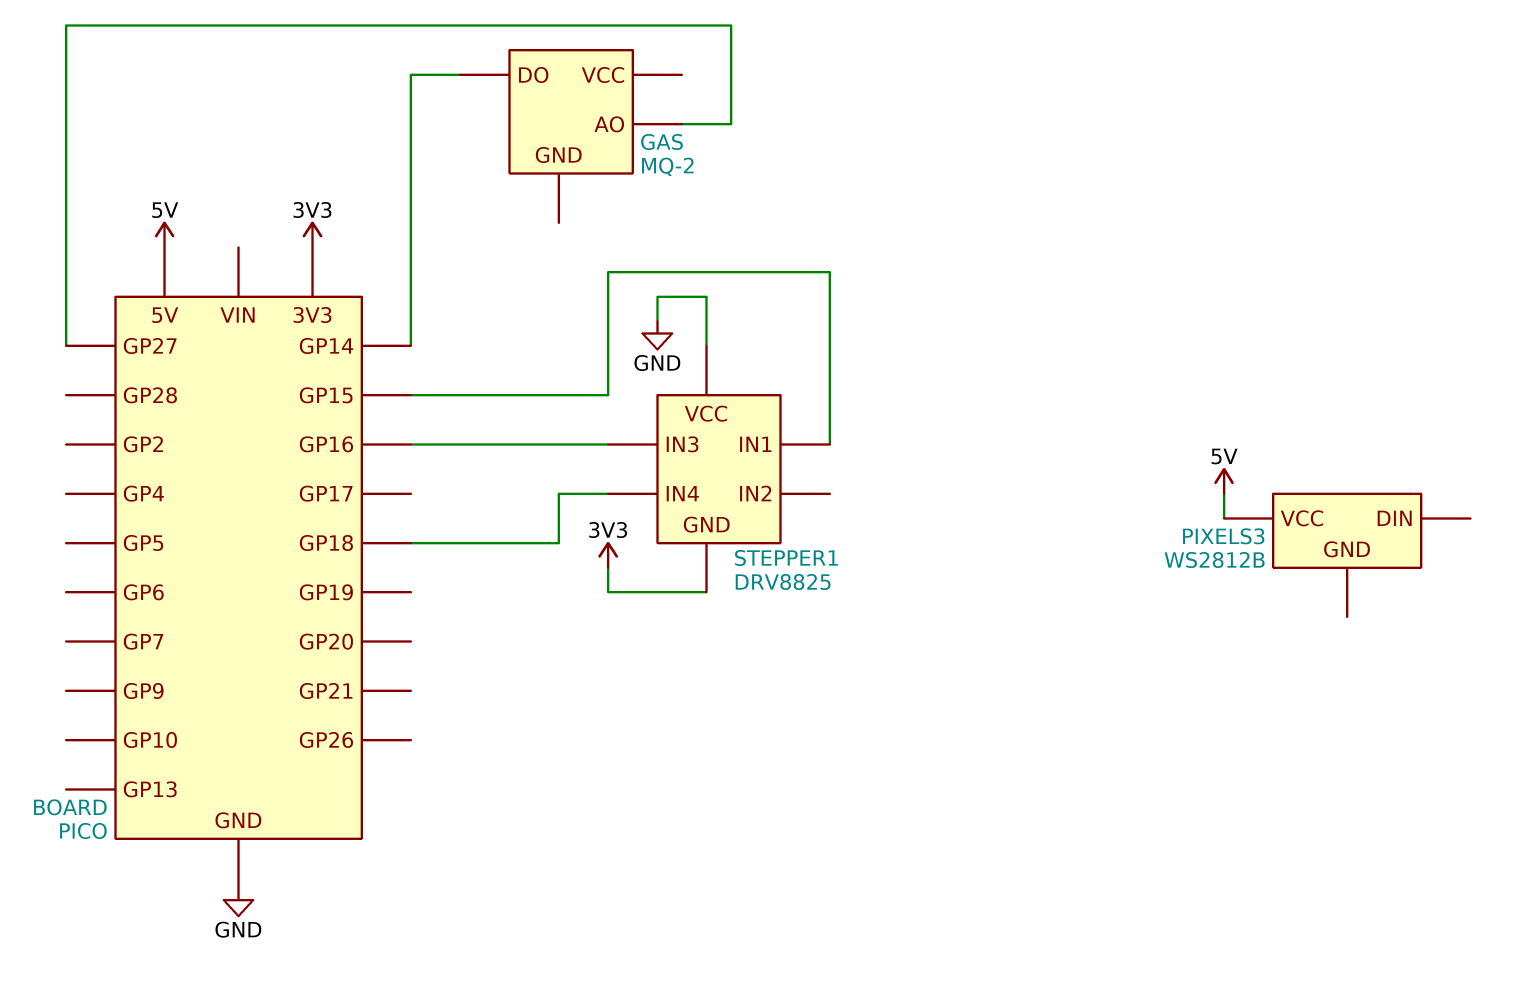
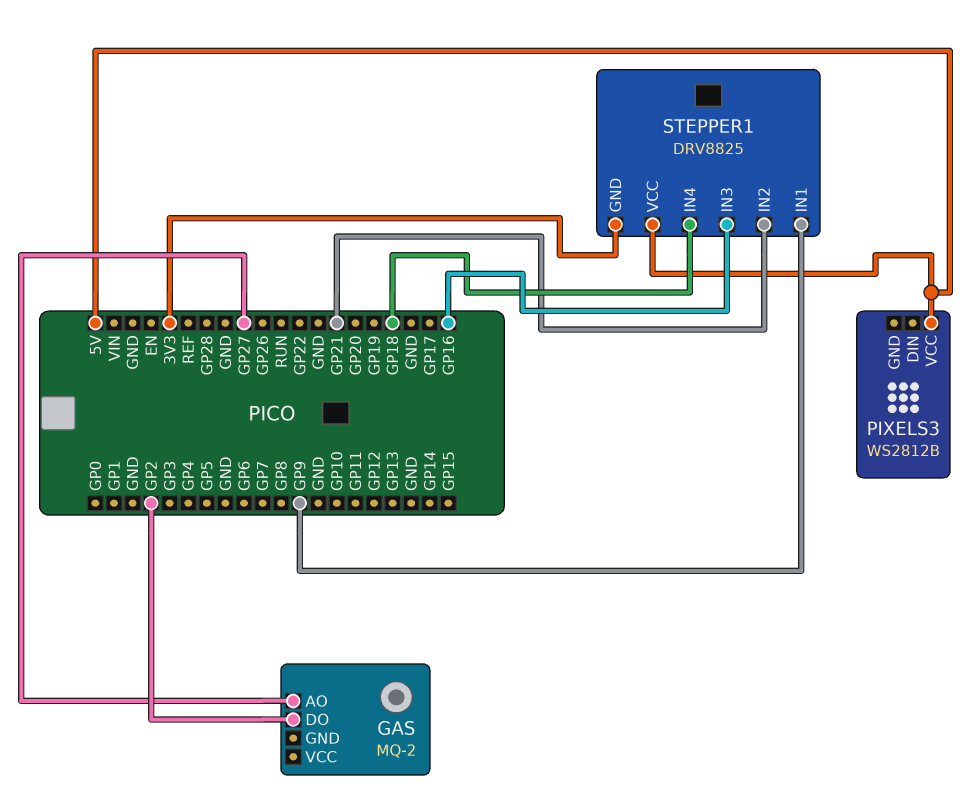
GAS pin DO: GP14 -> GP2
STEPPER1 pin IN1: GP15 -> GP9
STEPPER1 pin IN2: none -> GP21
STEPPER1 pin VCC: GND -> 5V

